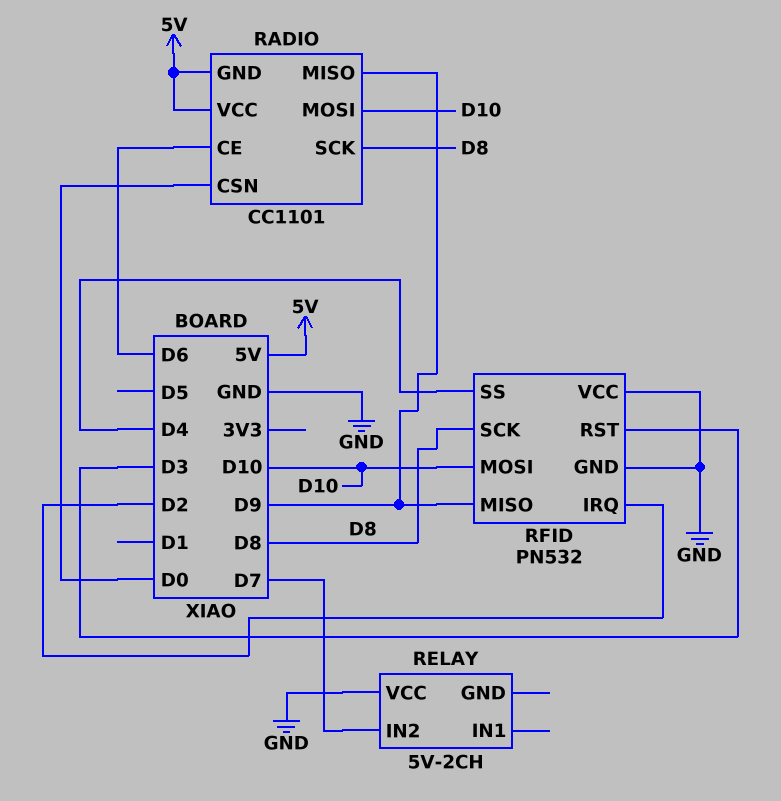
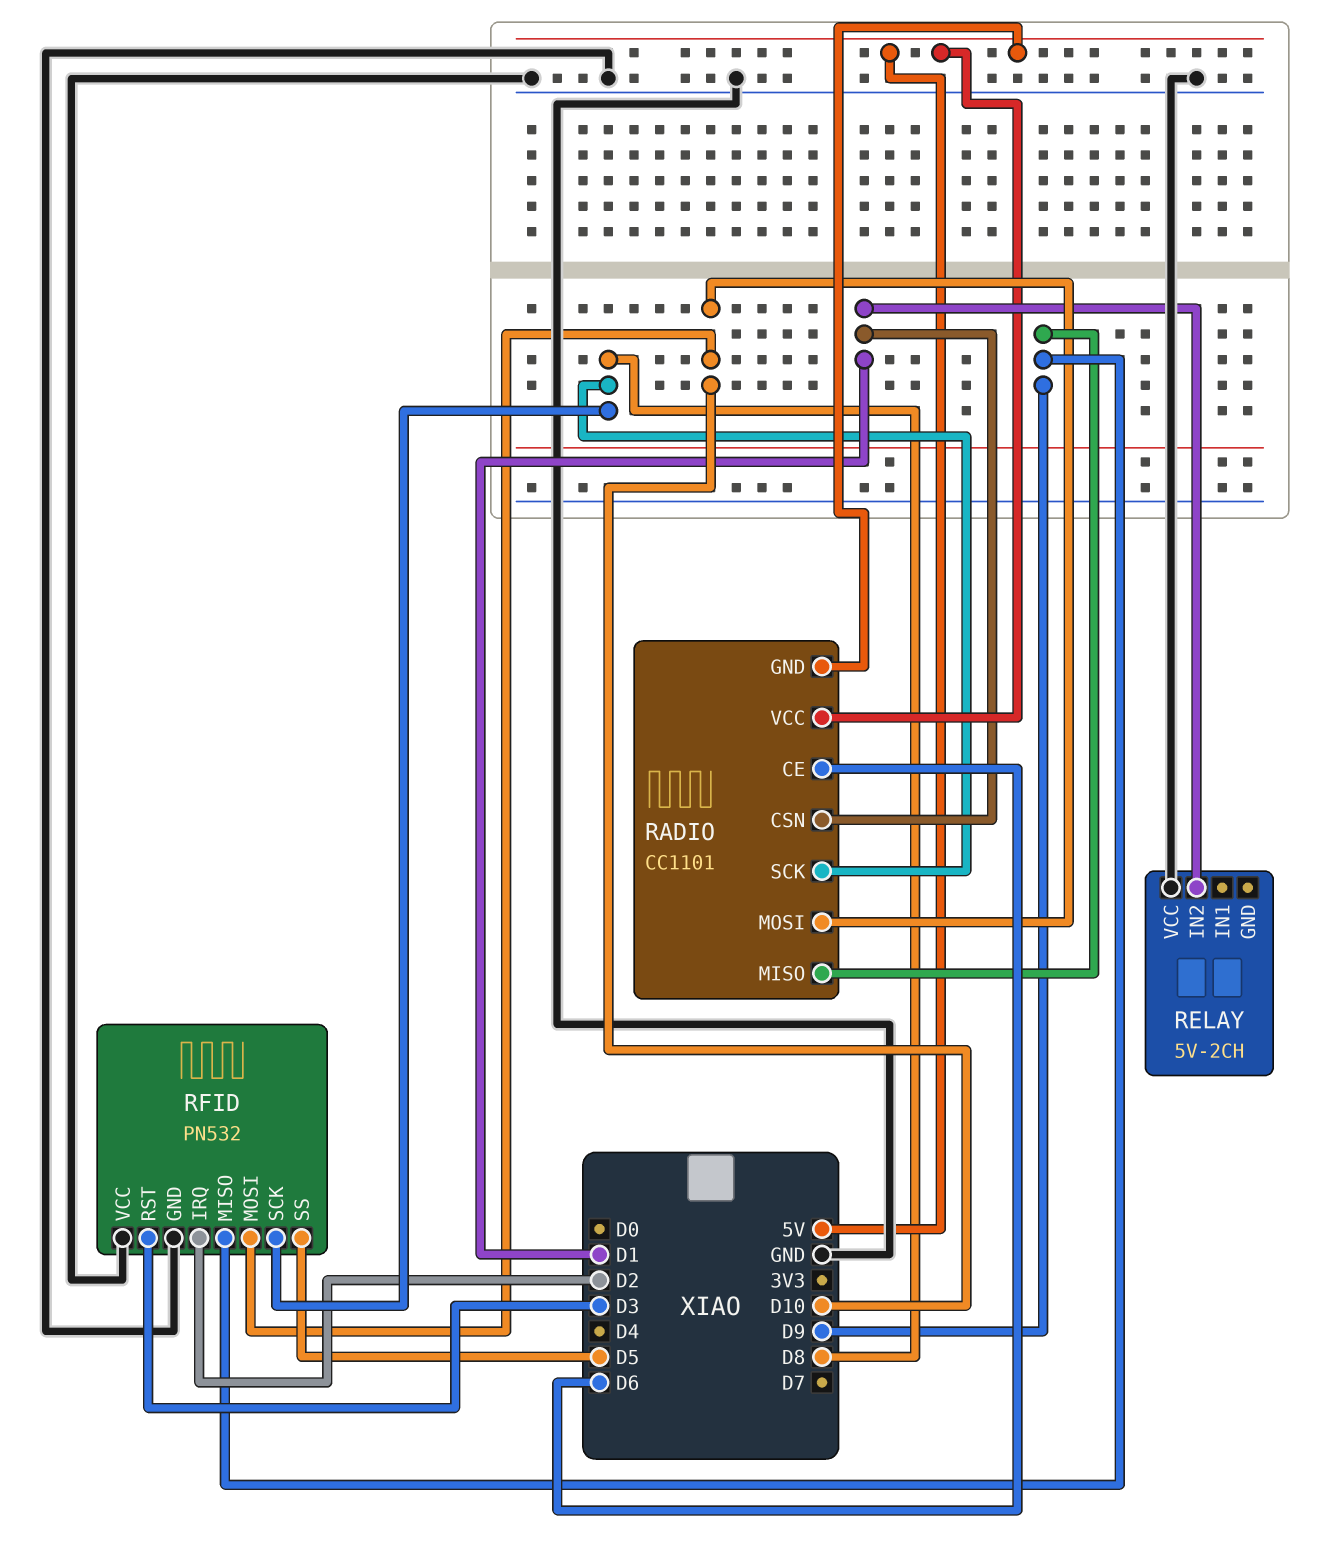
RADIO pin CSN: D0 -> D1
RELAY pin IN2: D7 -> D1
RFID pin SS: D4 -> D5

